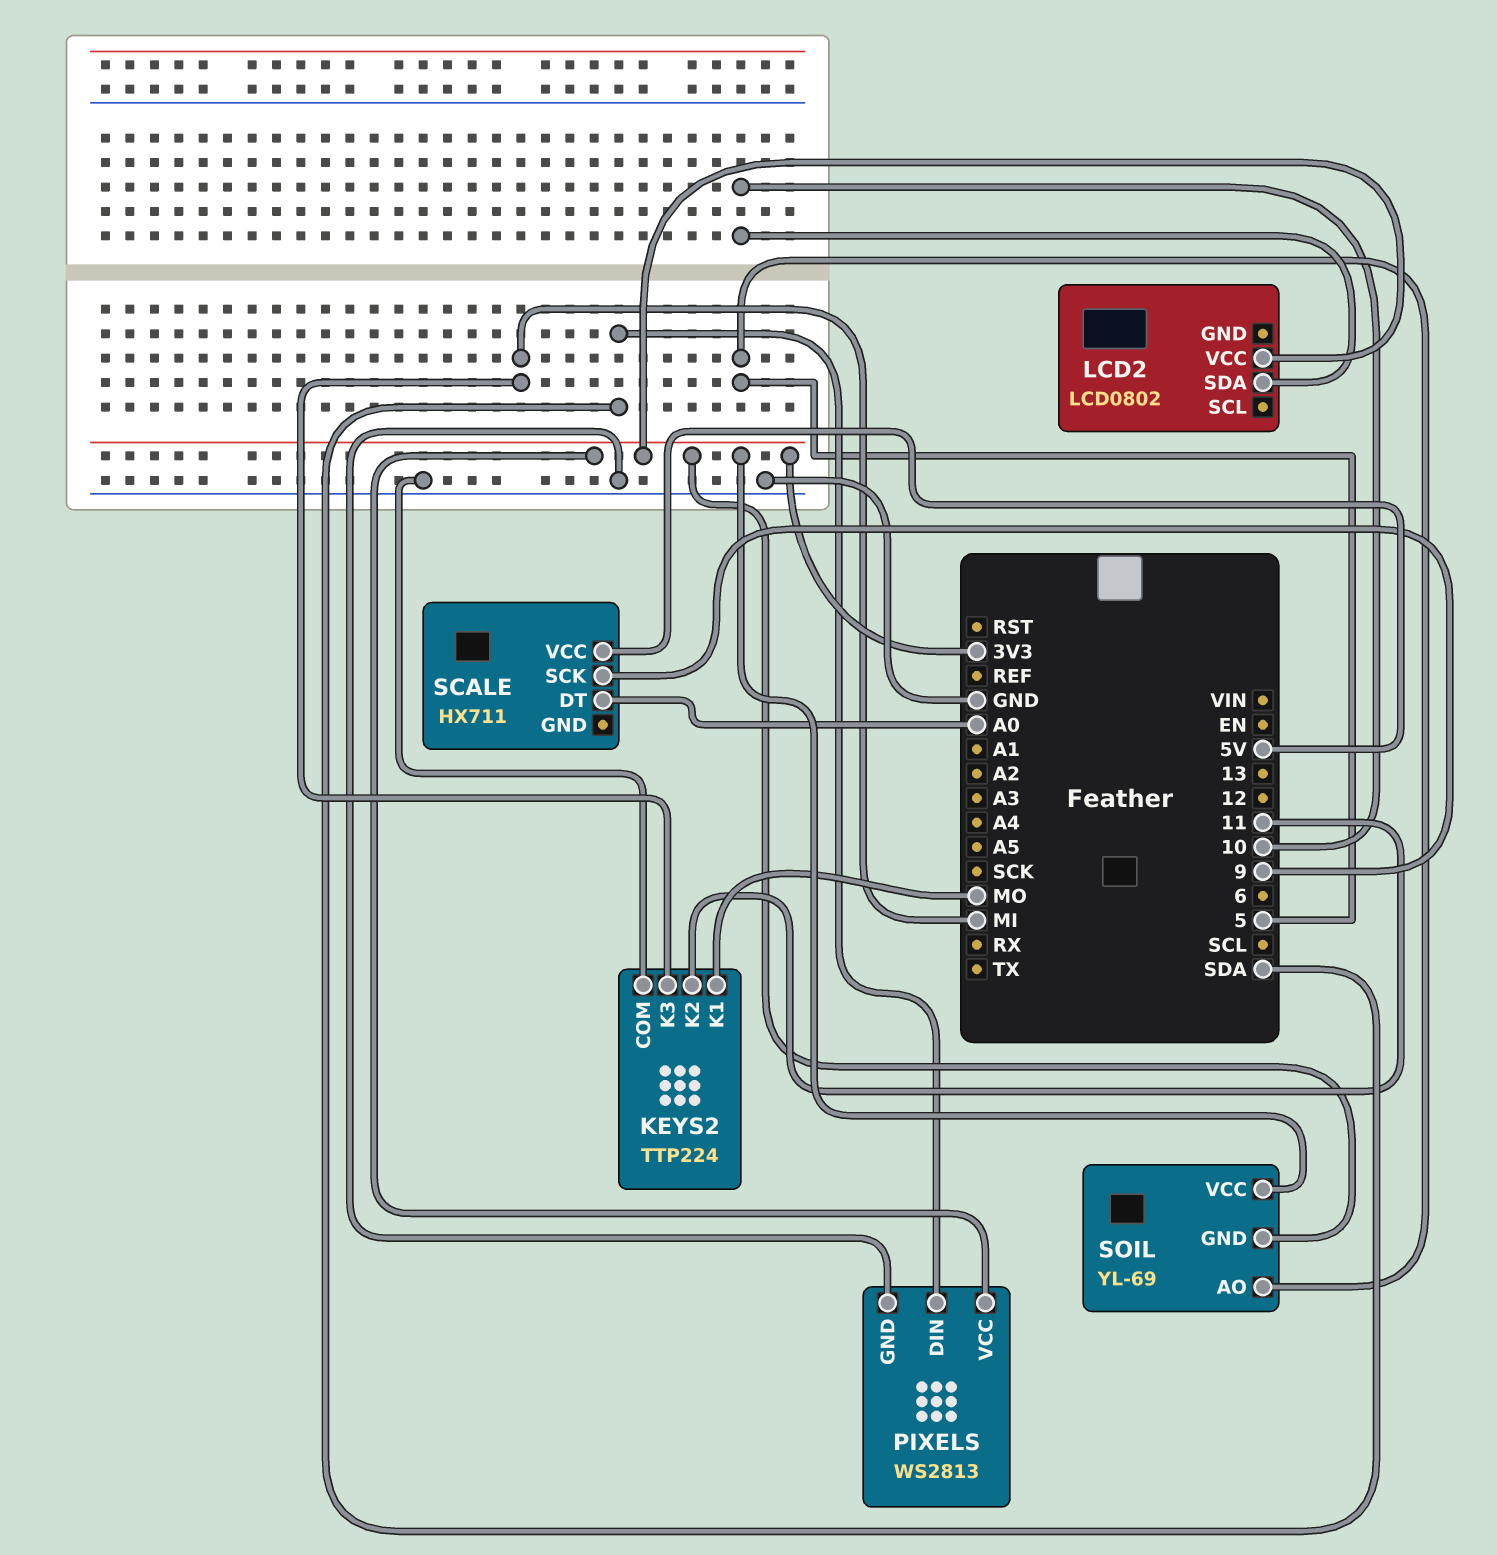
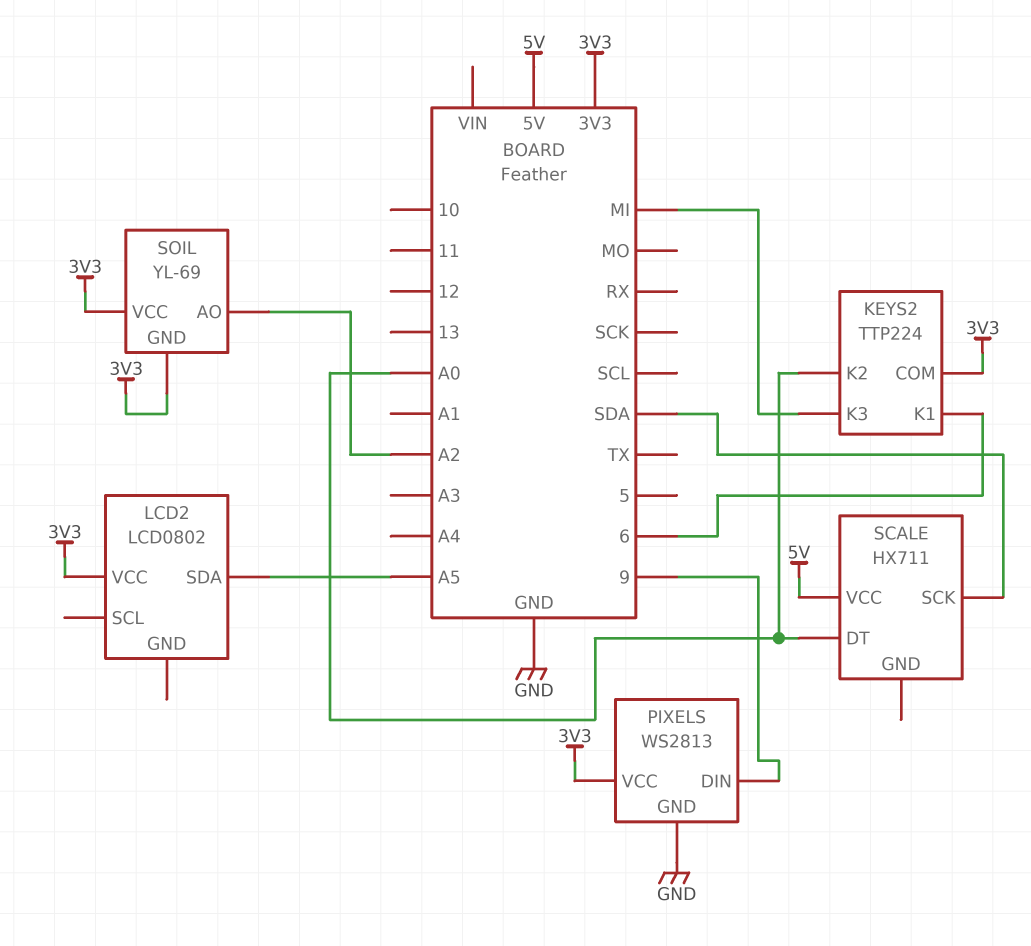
KEYS2 pin COM: GND -> 3V3
KEYS2 pin K1: MO -> 6
KEYS2 pin K2: 11 -> A0
LCD2 pin SDA: 10 -> A5
PIXELS pin DIN: SDA -> 9
SCALE pin SCK: 9 -> SDA
SOIL pin AO: 5 -> A2

